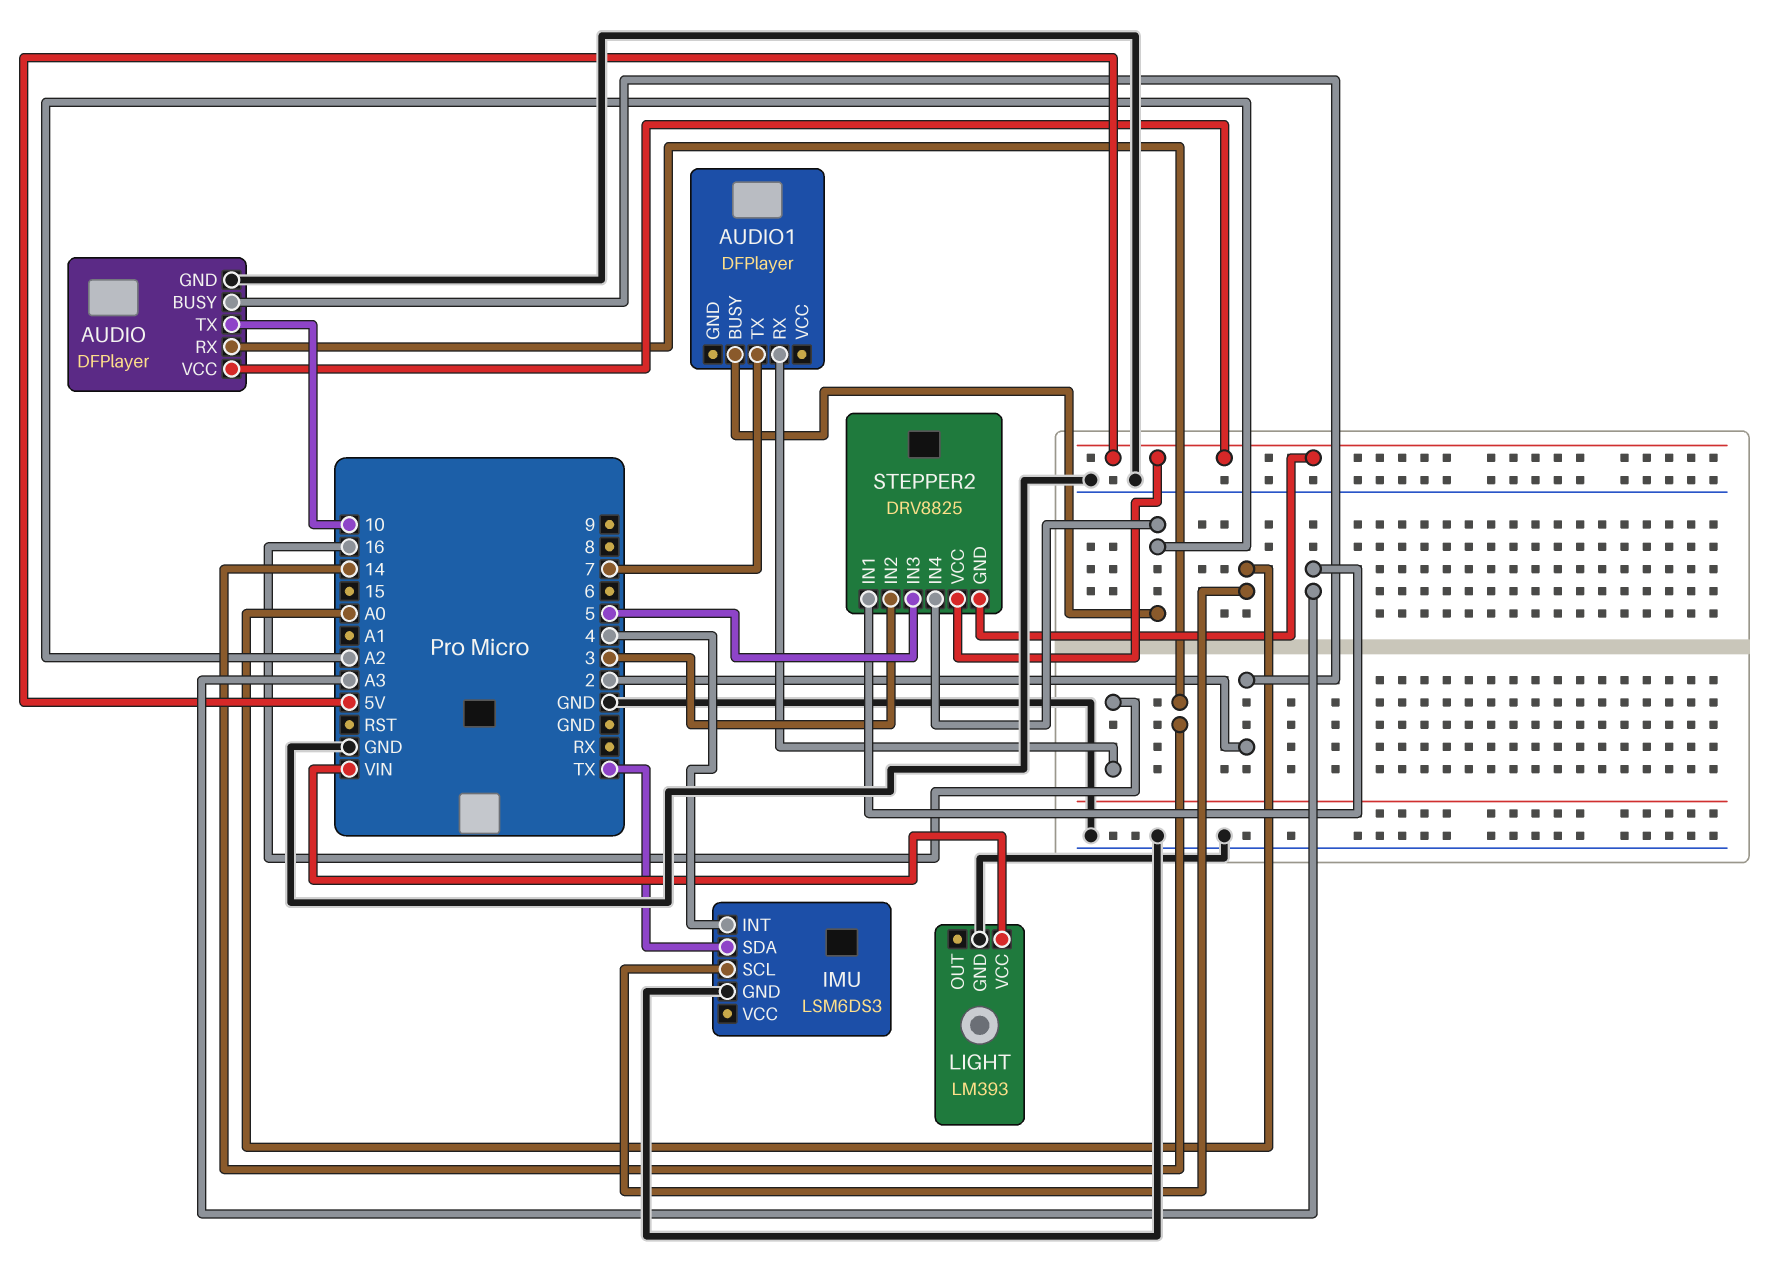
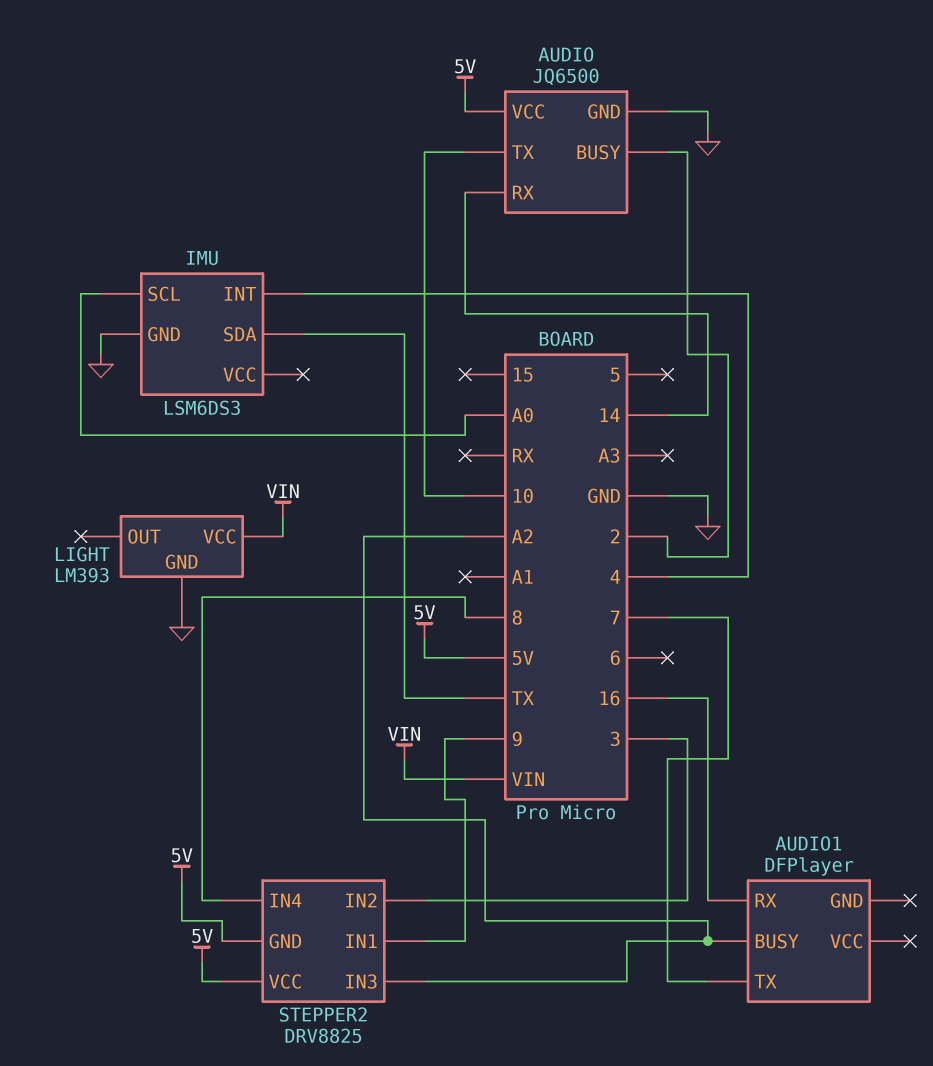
AUDIO: DFPlayer -> JQ6500
STEPPER2 pin IN1: A3 -> 9
STEPPER2 pin IN3: 5 -> A2
STEPPER2 pin IN4: A2 -> 8

